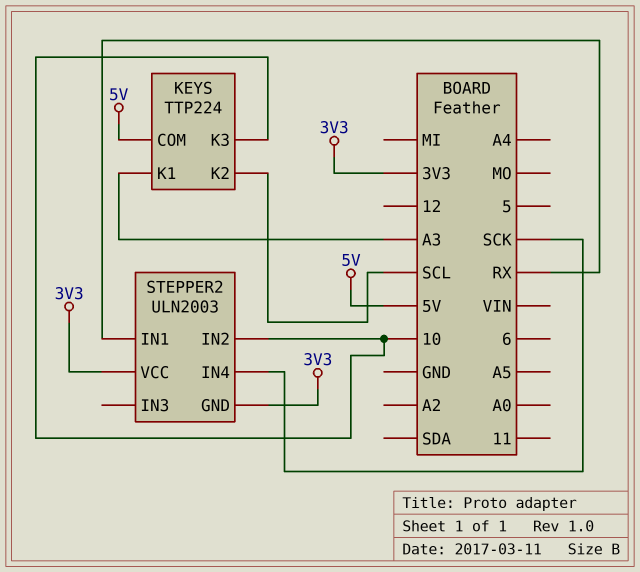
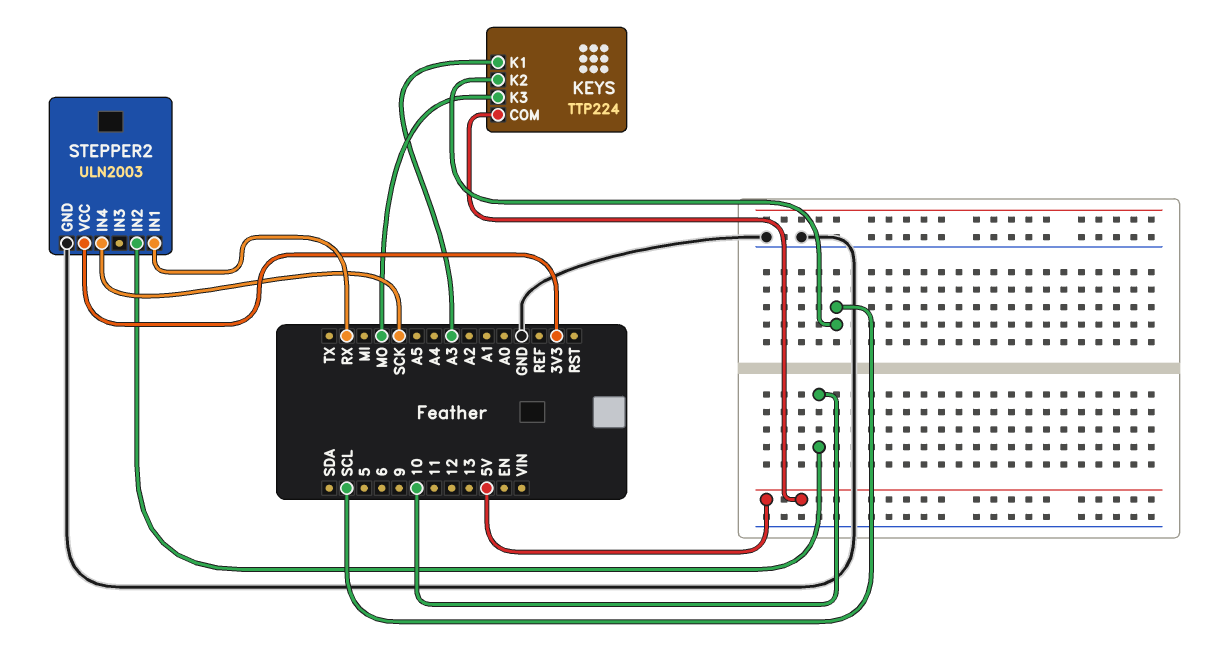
KEYS pin K3: 10 -> MO
STEPPER2 pin GND: 3V3 -> GND

